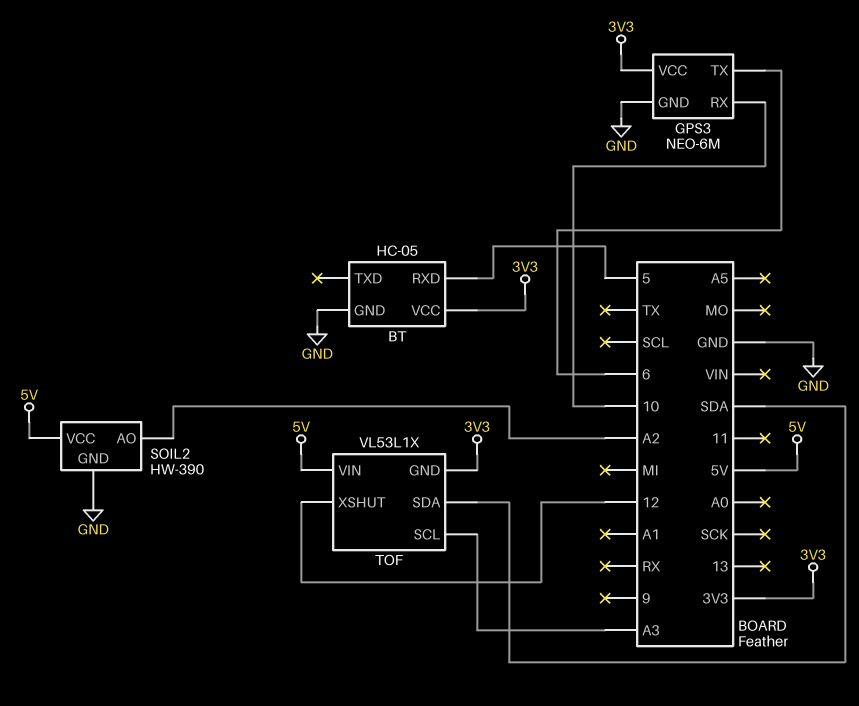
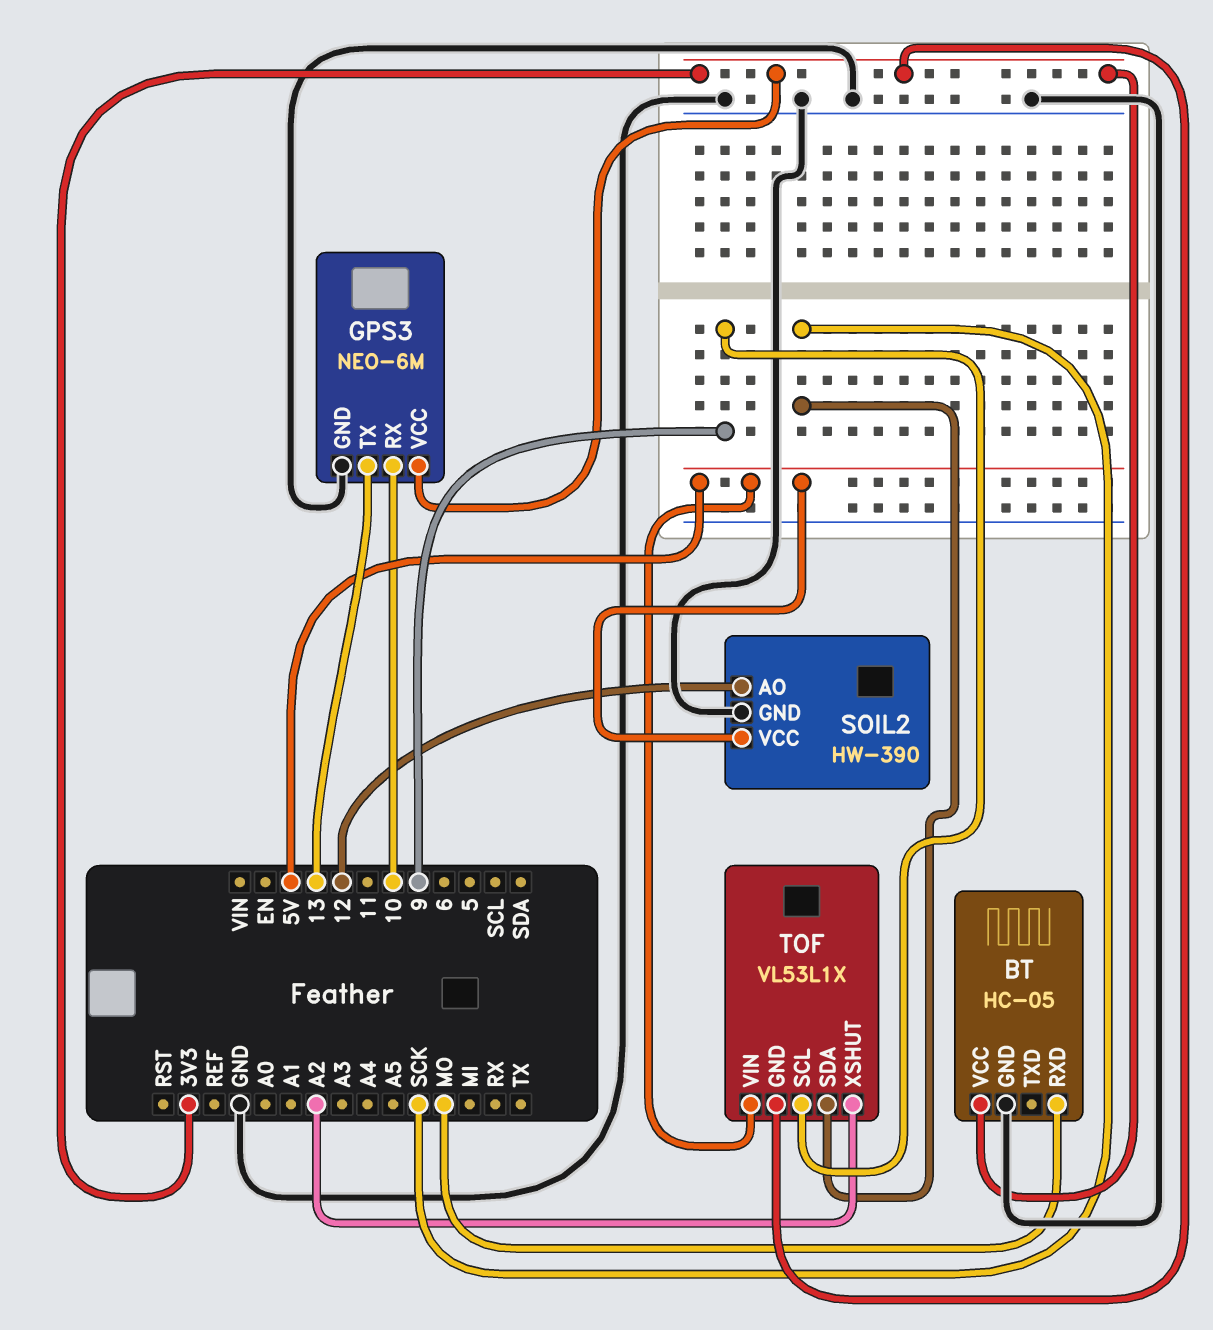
BT pin RXD: 5 -> MO
GPS3 pin TX: 6 -> 13
SOIL2 pin AO: A2 -> 12
TOF pin SCL: A3 -> 9
TOF pin SDA: SDA -> SCK
TOF pin XSHUT: 12 -> A2

